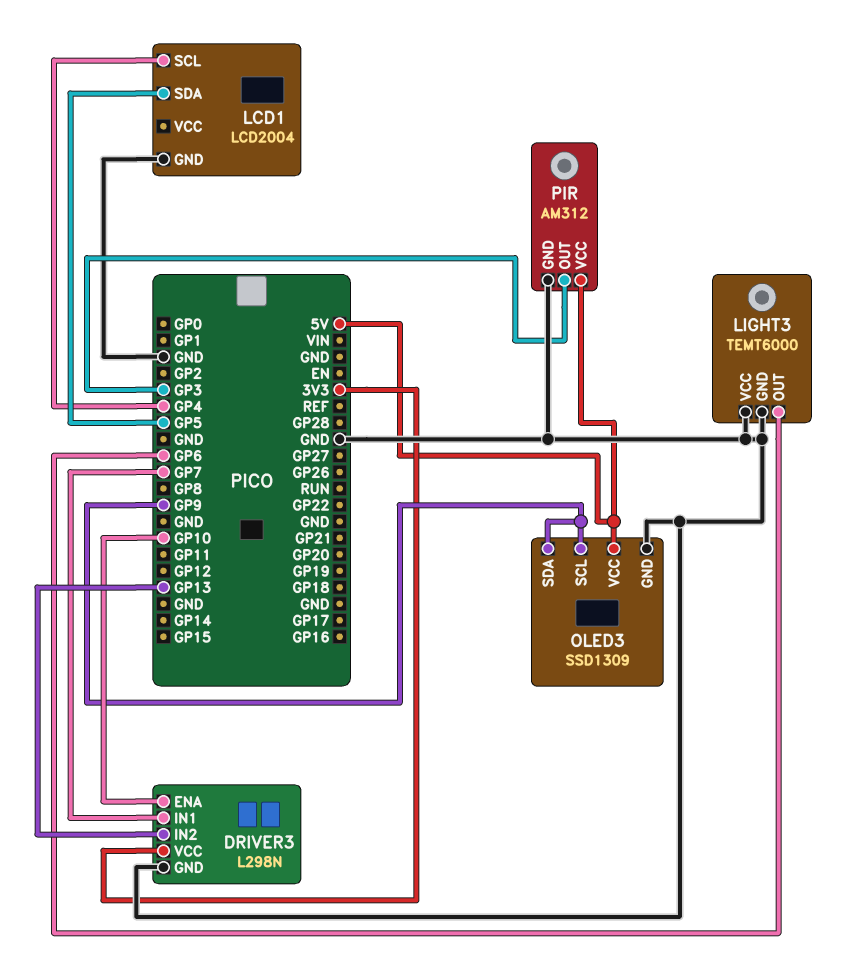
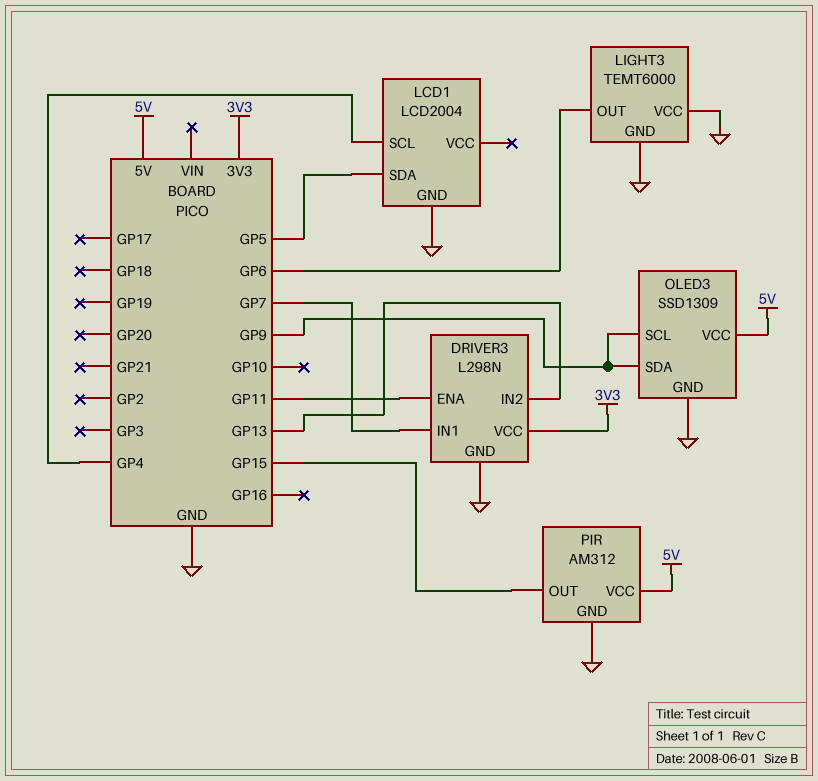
DRIVER3 pin ENA: GP10 -> GP11
PIR pin OUT: GP3 -> GP15

